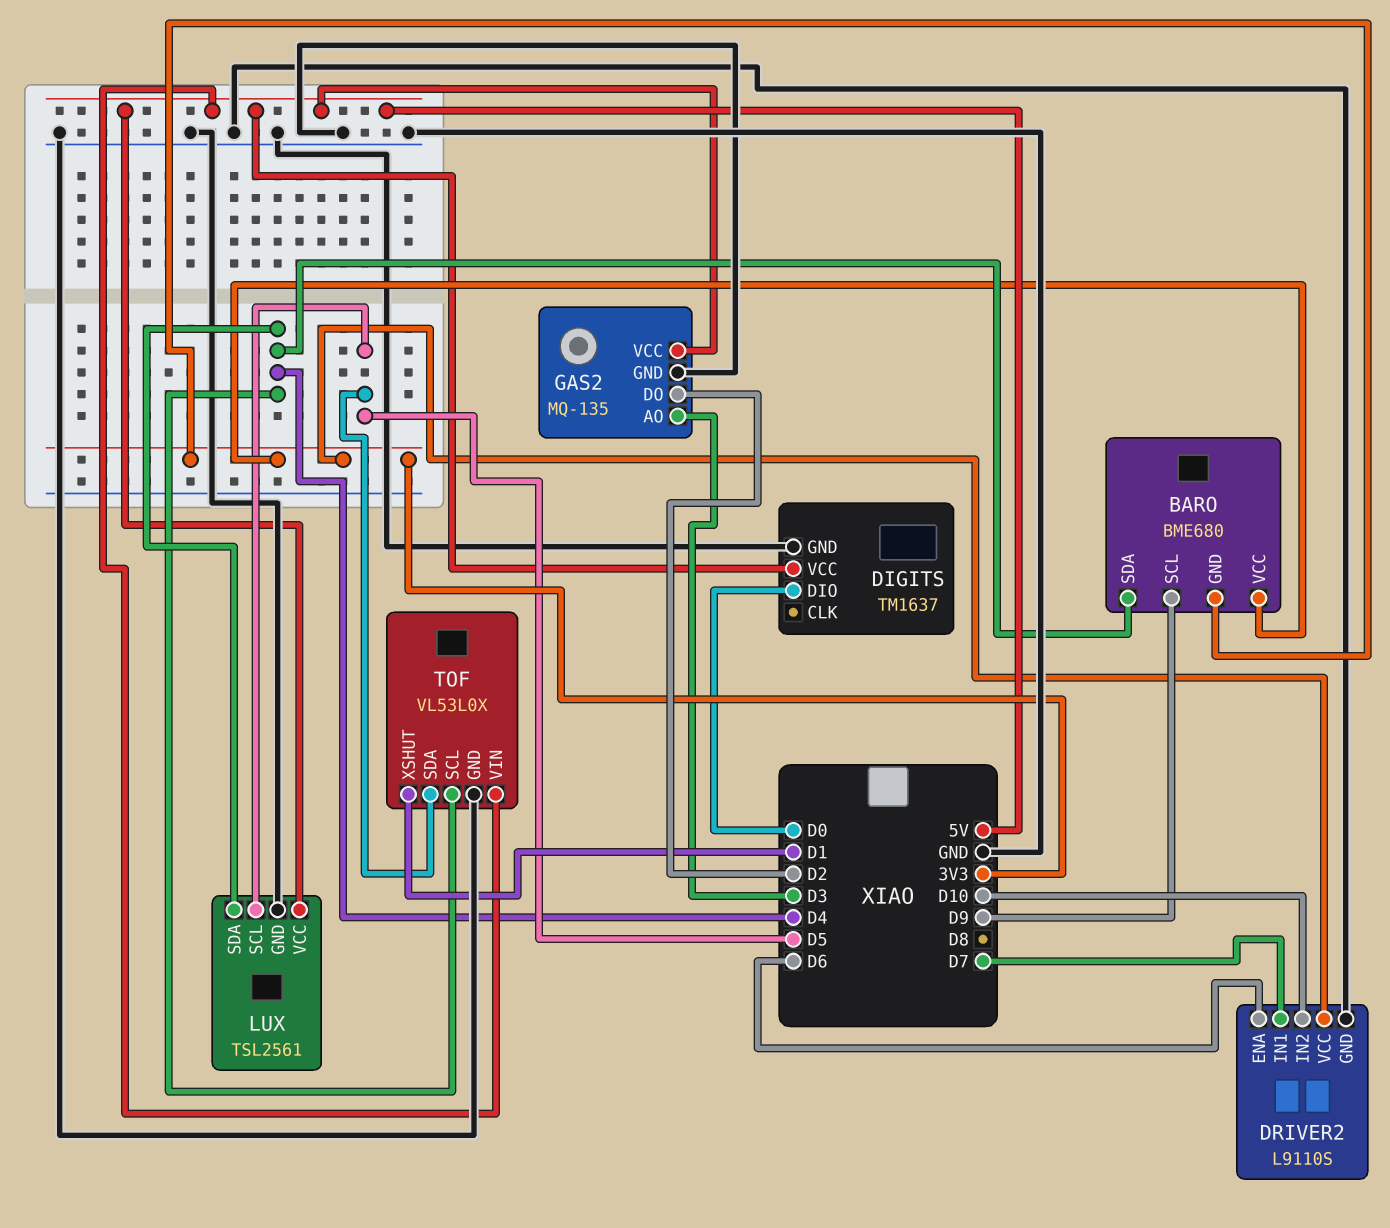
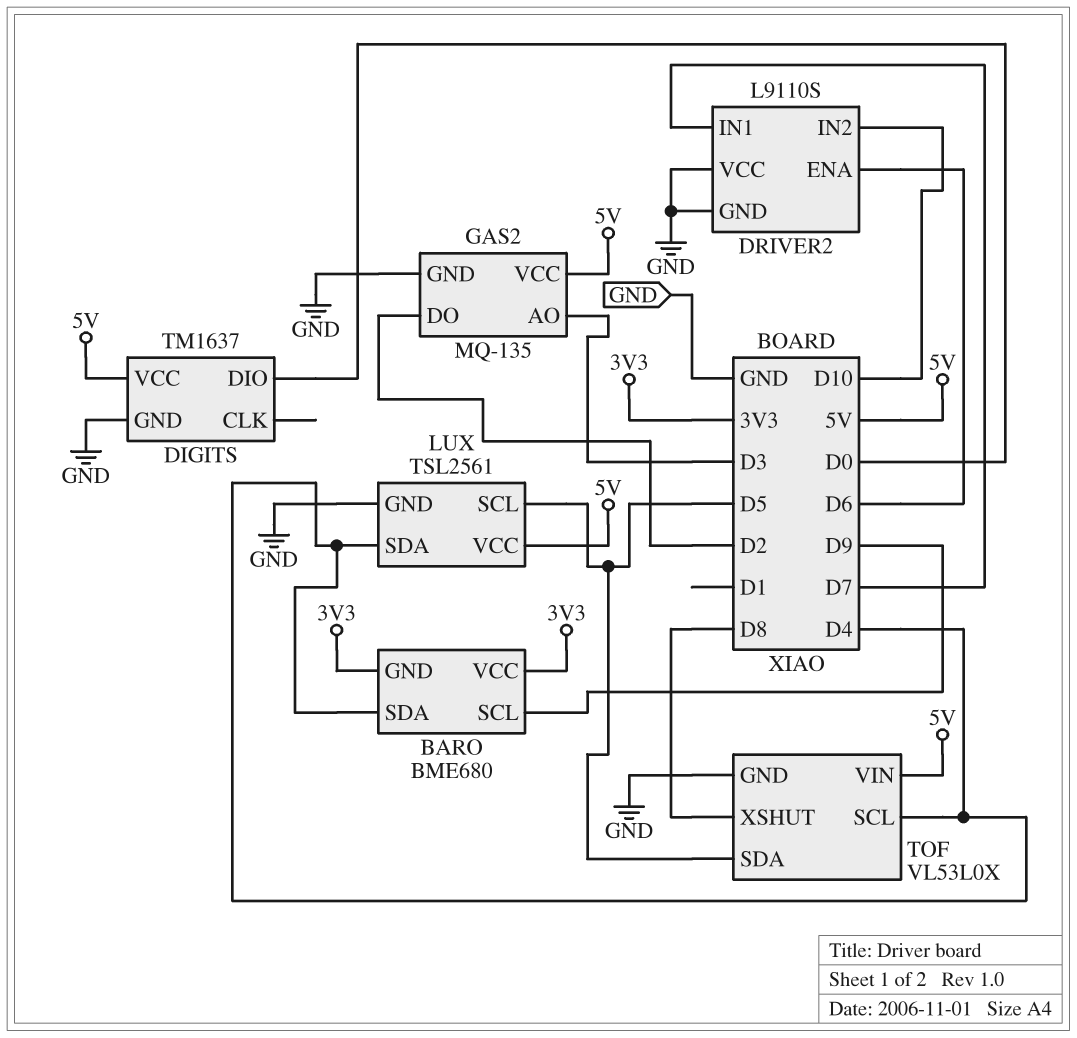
DRIVER2 pin VCC: 3V3 -> GND
TOF pin XSHUT: D1 -> D8

